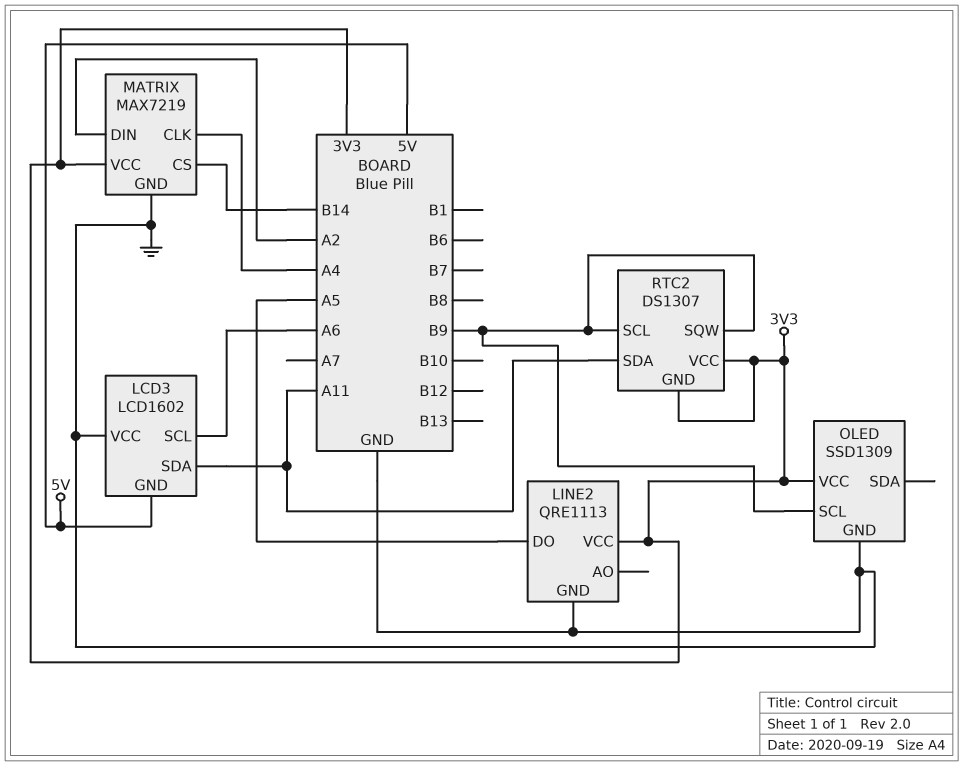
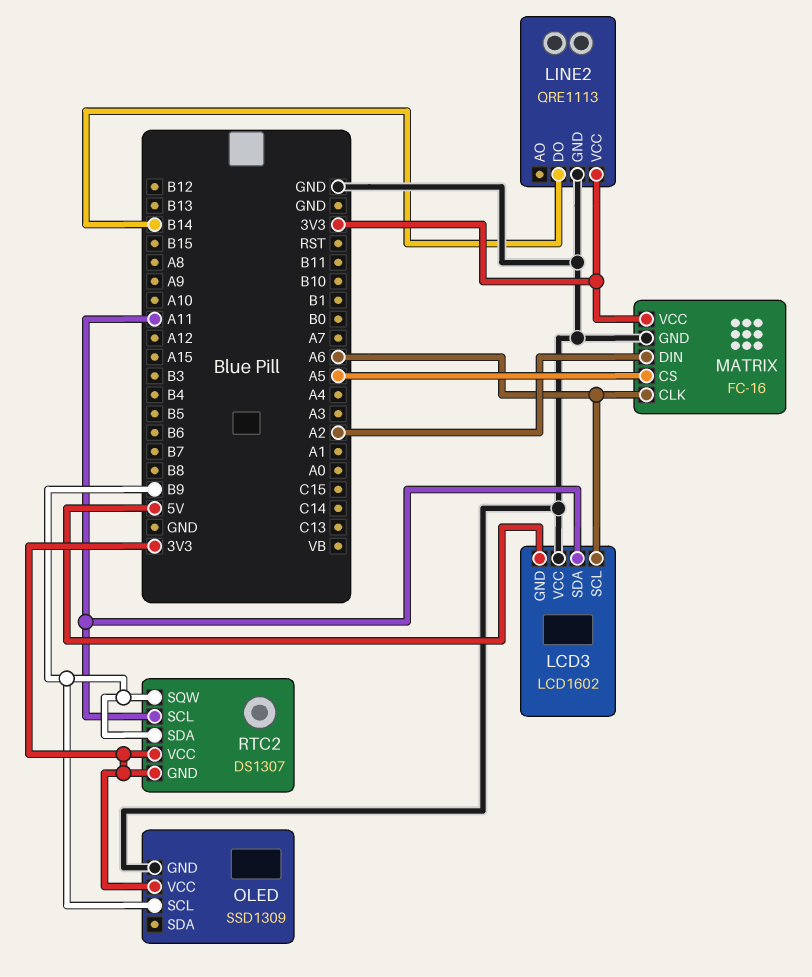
LINE2 pin DO: A5 -> B14
MATRIX: MAX7219 -> FC-16
MATRIX pin CLK: A4 -> A6
MATRIX pin CS: B14 -> A5
RTC2 pin SCL: B9 -> A11
RTC2 pin SDA: A11 -> B9

